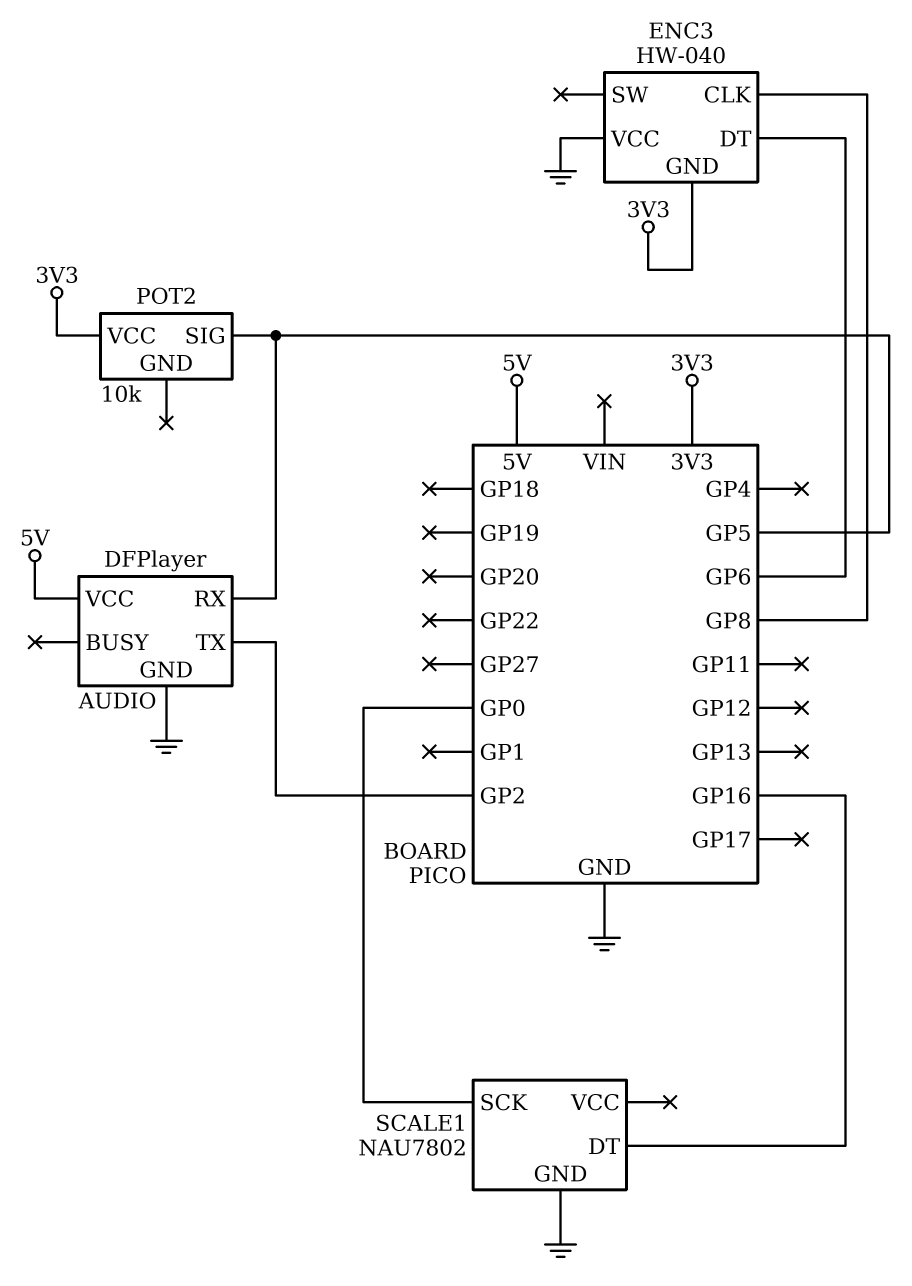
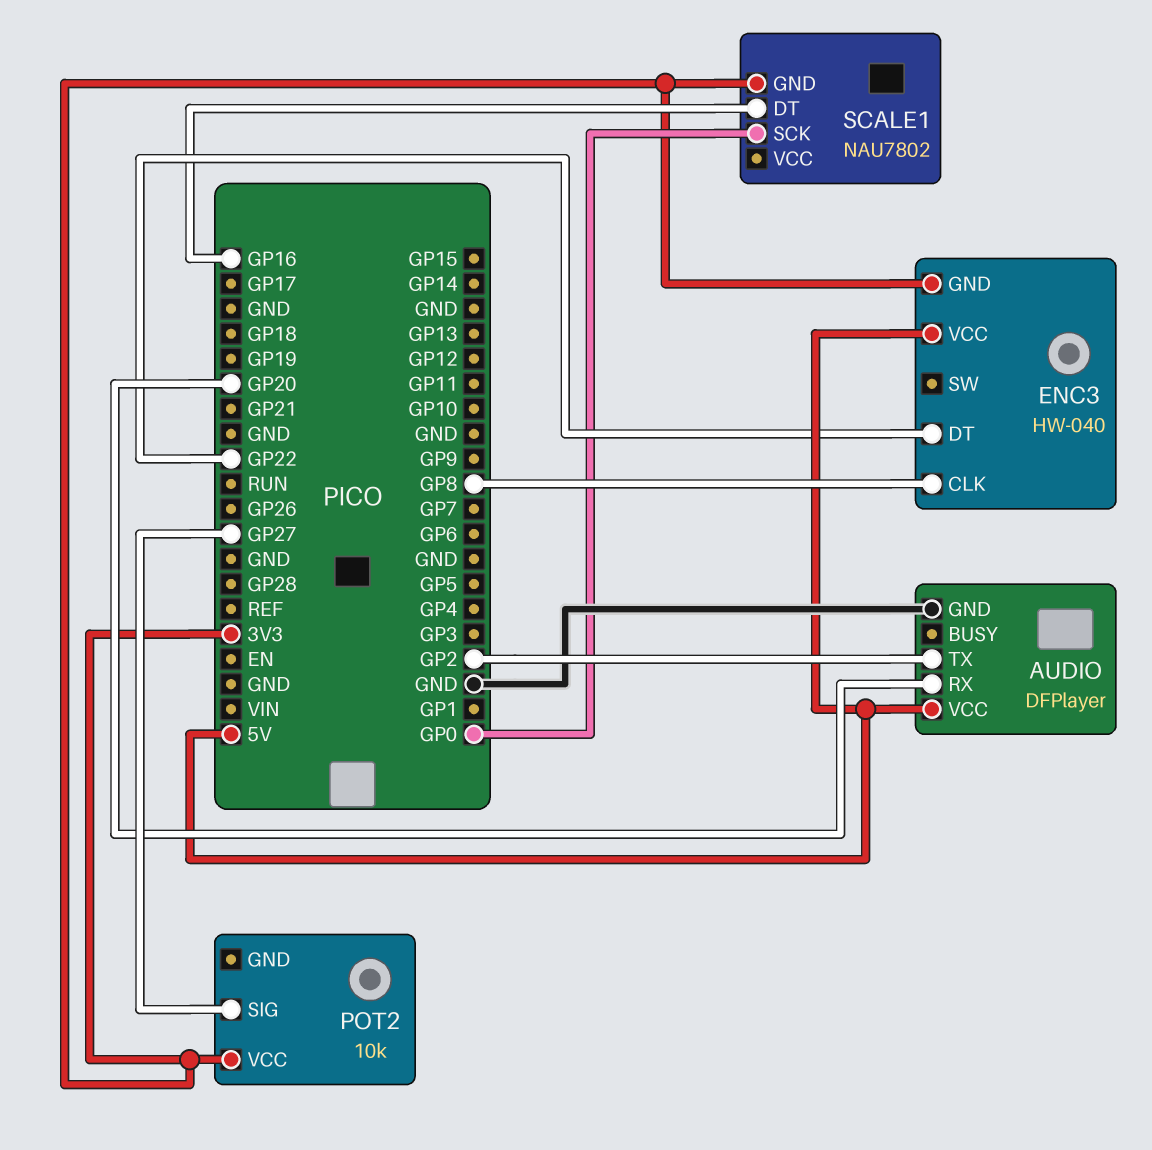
AUDIO pin RX: GP5 -> GP20
ENC3 pin DT: GP6 -> GP22
ENC3 pin VCC: GND -> 5V
POT2 pin SIG: GP5 -> GP27
SCALE1 pin GND: GND -> 3V3

